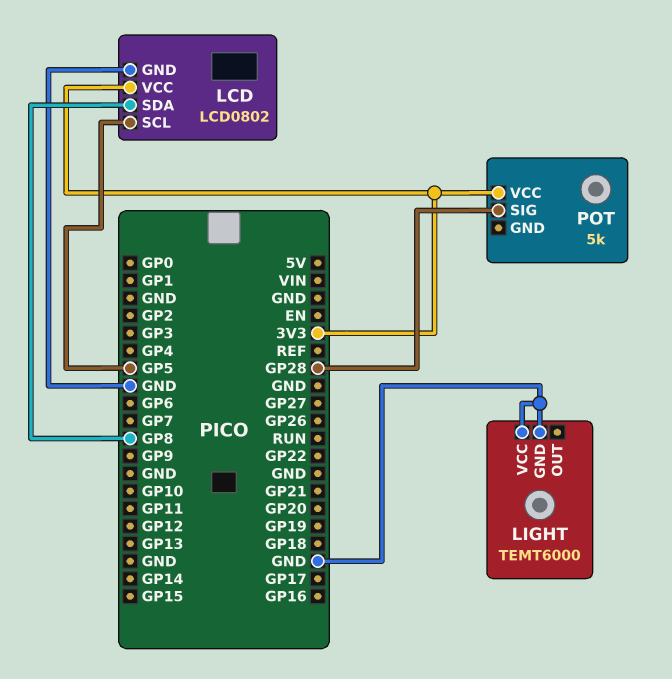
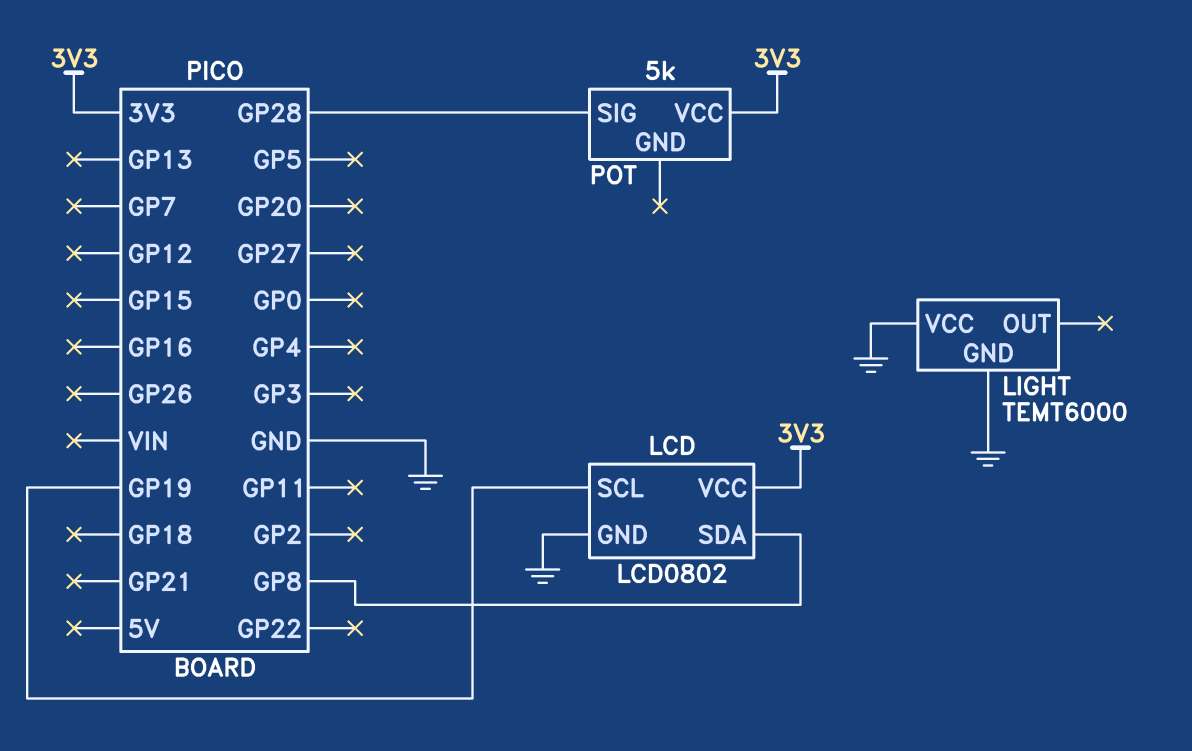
LCD pin SCL: GP5 -> GP19

